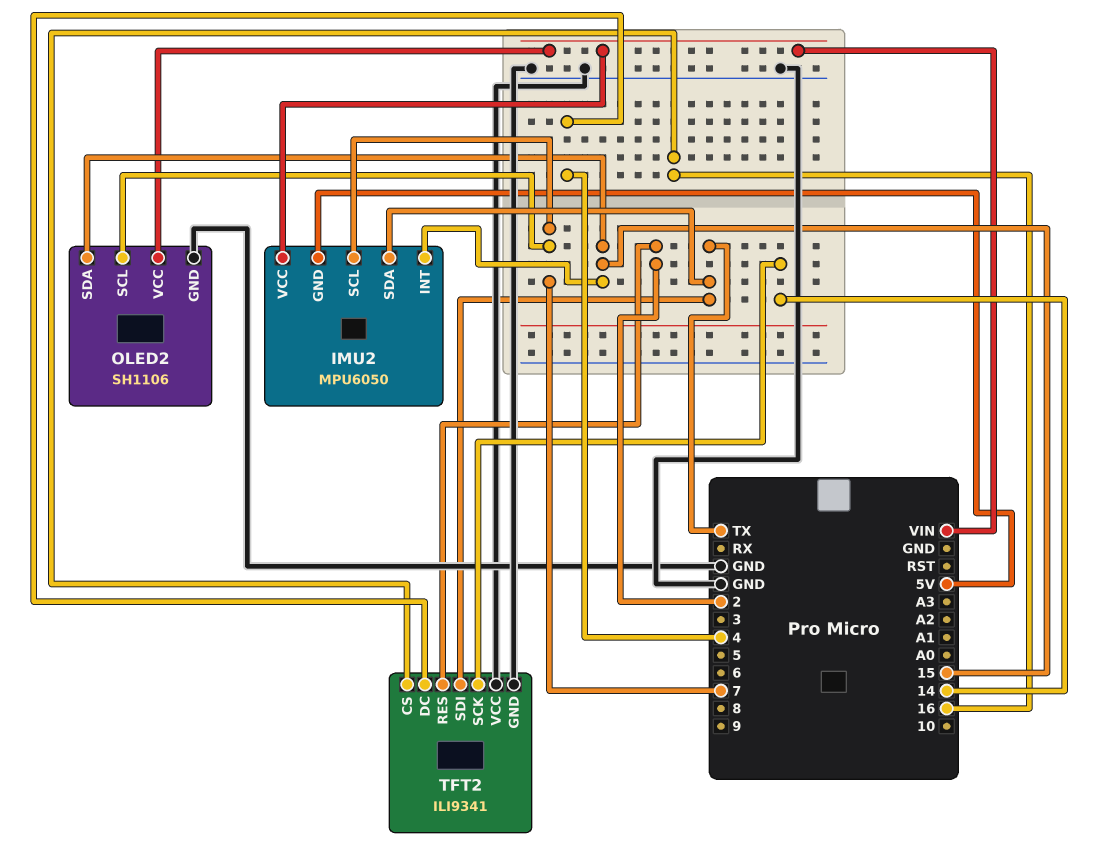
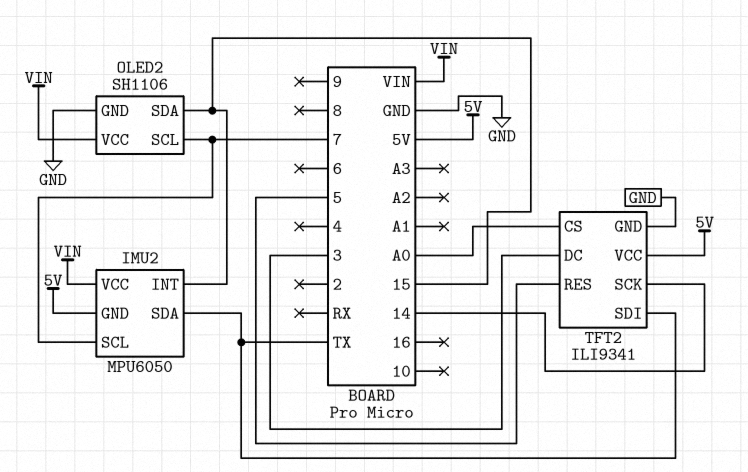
TFT2 pin CS: 16 -> A0
TFT2 pin DC: 4 -> 3
TFT2 pin RES: 2 -> 5
TFT2 pin VCC: GND -> 5V

